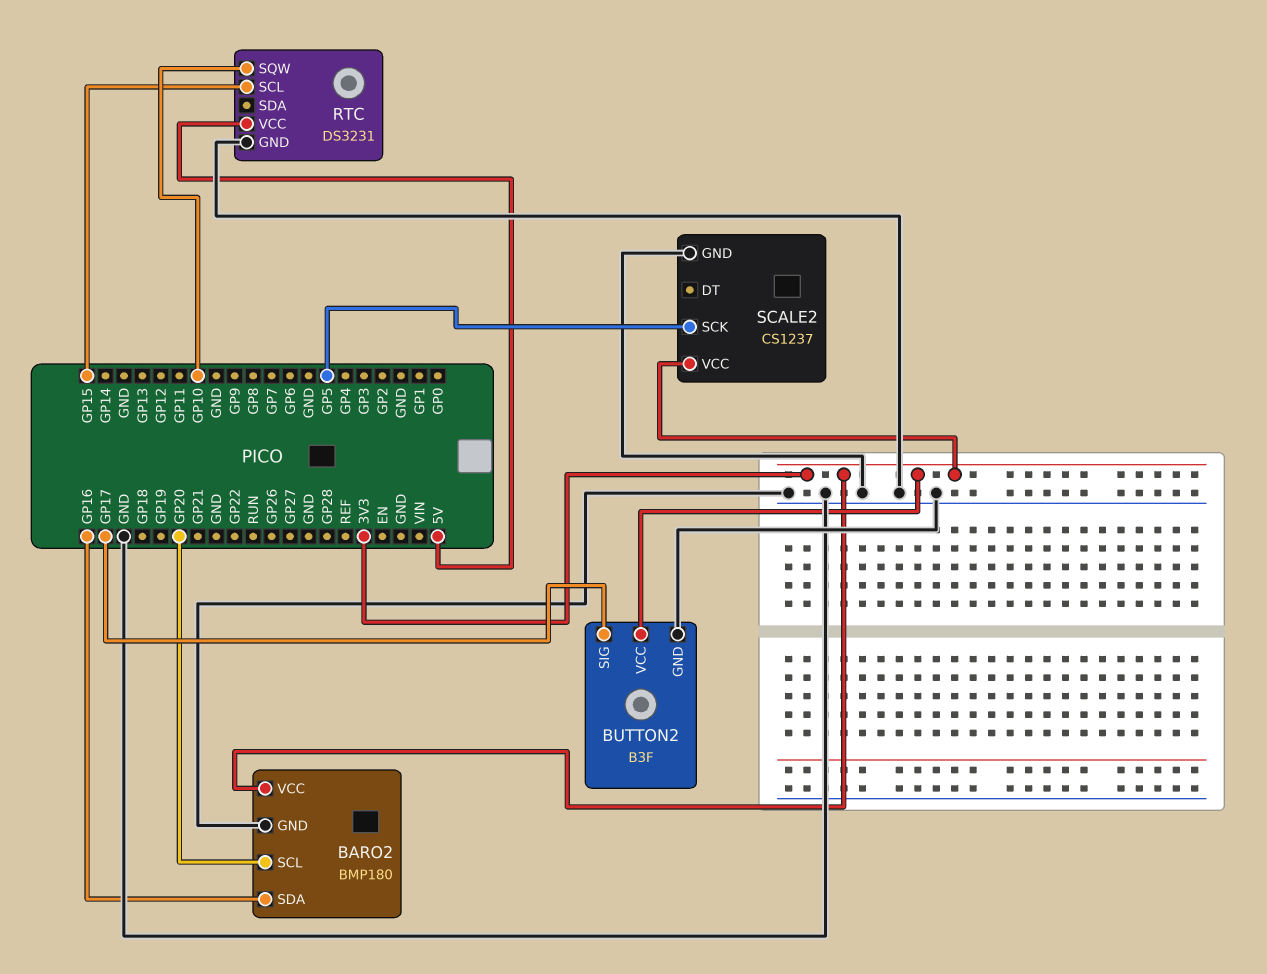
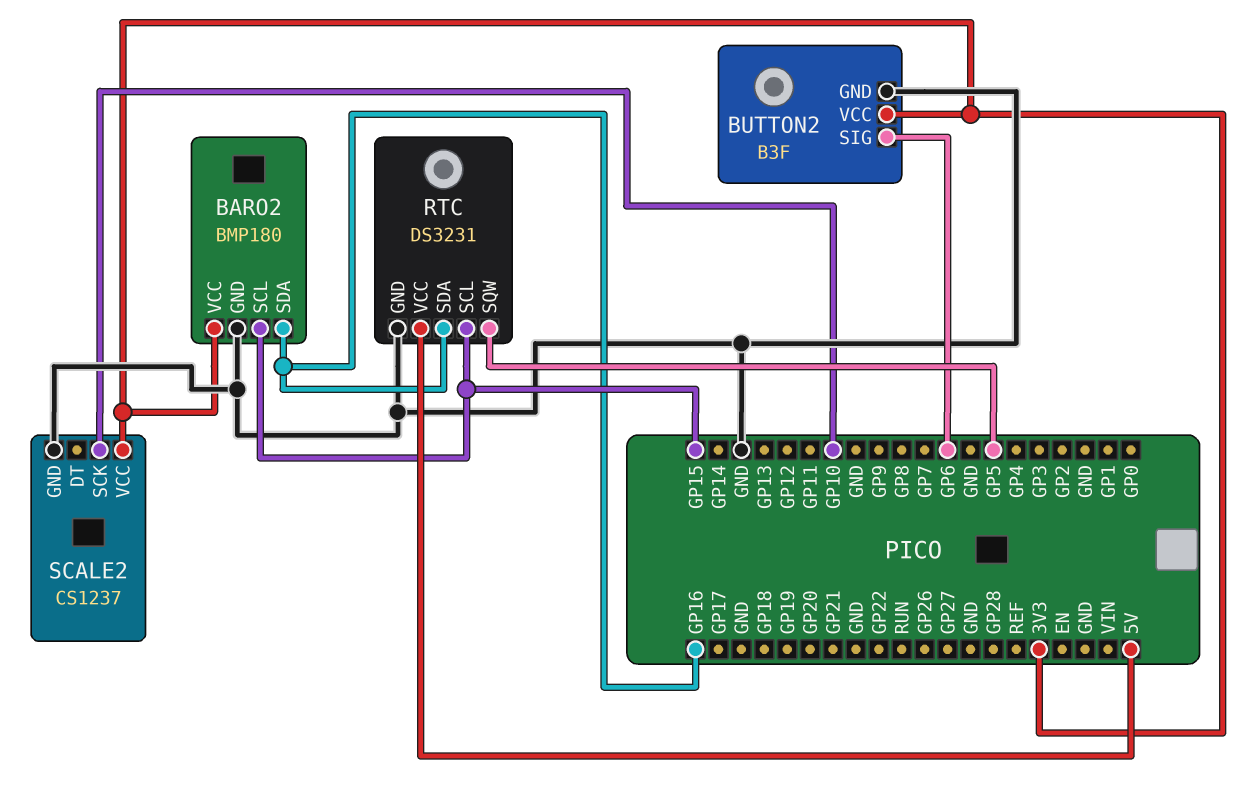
BARO2 pin SCL: GP20 -> GP15
BUTTON2 pin SIG: GP17 -> GP6
RTC pin SDA: none -> GP16
RTC pin SQW: GP10 -> GP5
SCALE2 pin SCK: GP5 -> GP10

